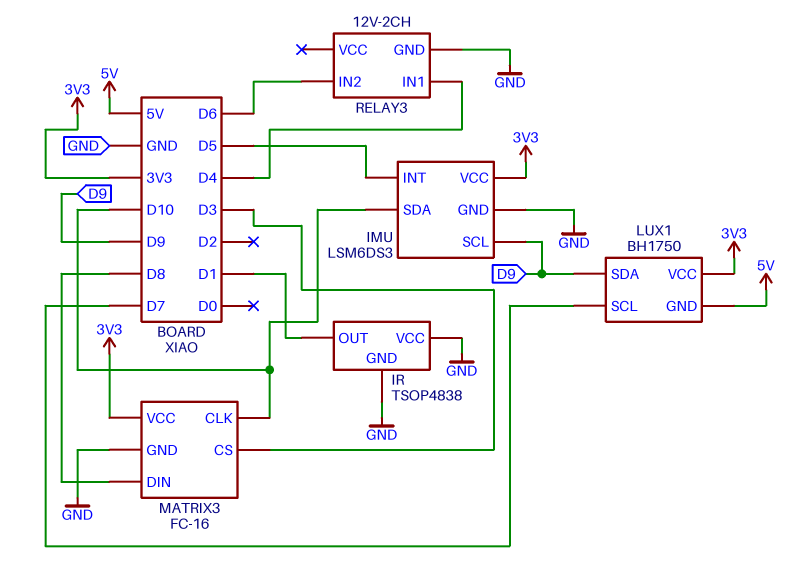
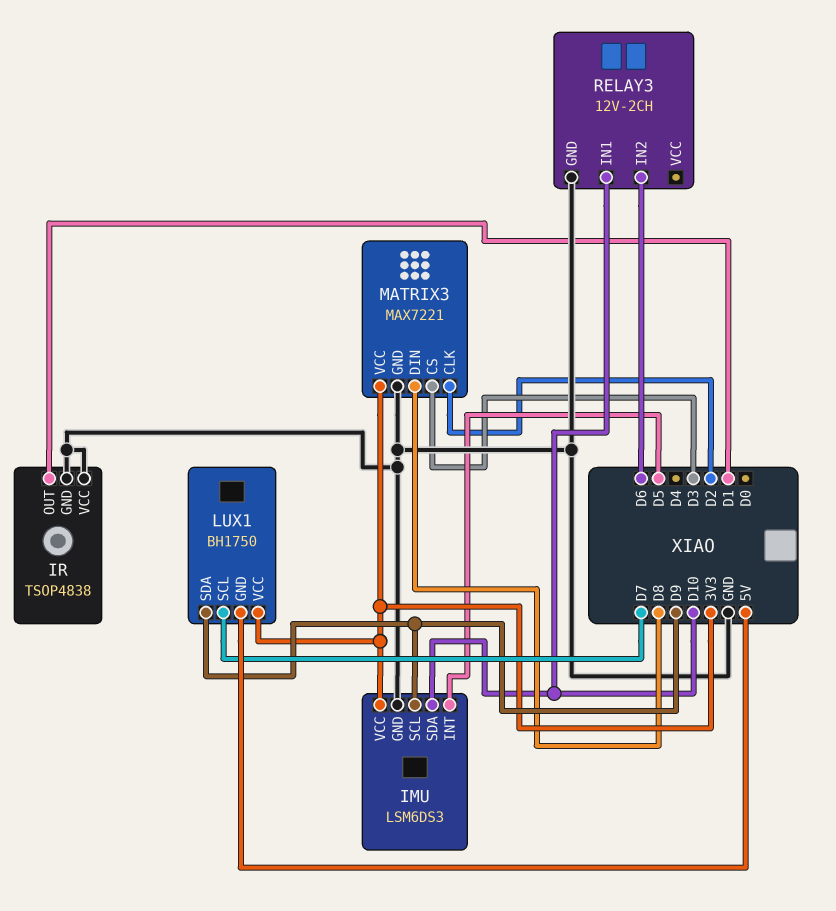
MATRIX3: FC-16 -> MAX7221
MATRIX3 pin CLK: D10 -> D2
RELAY3 pin IN1: D4 -> D10

